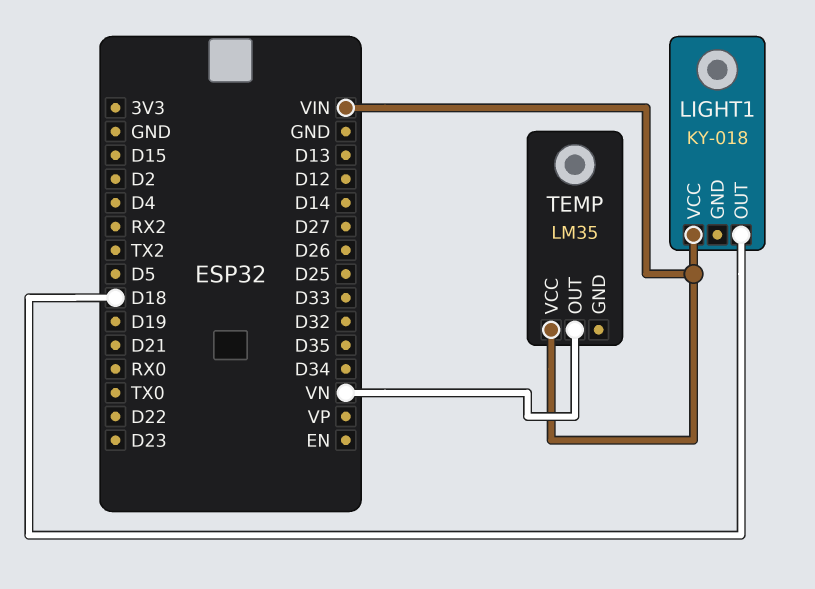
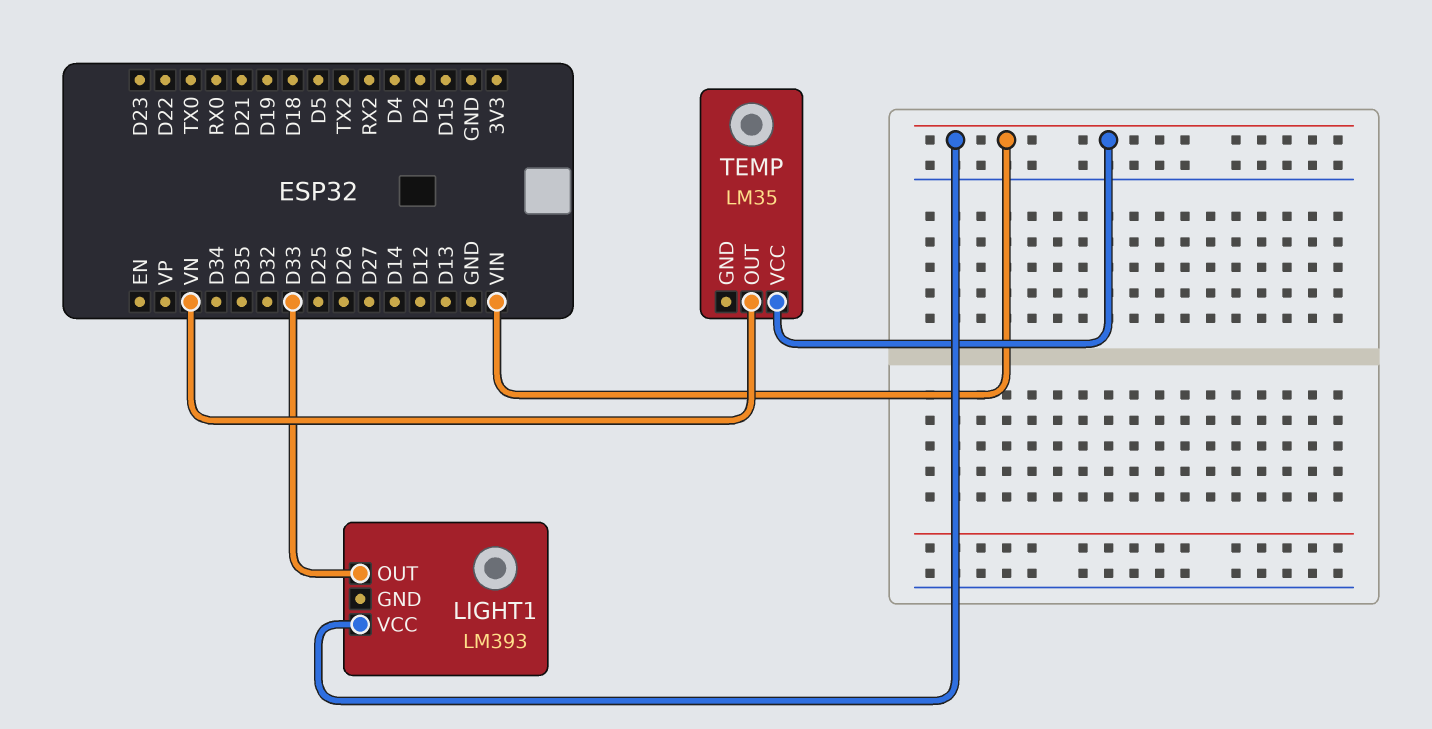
LIGHT1: KY-018 -> LM393
LIGHT1 pin OUT: D18 -> D33

